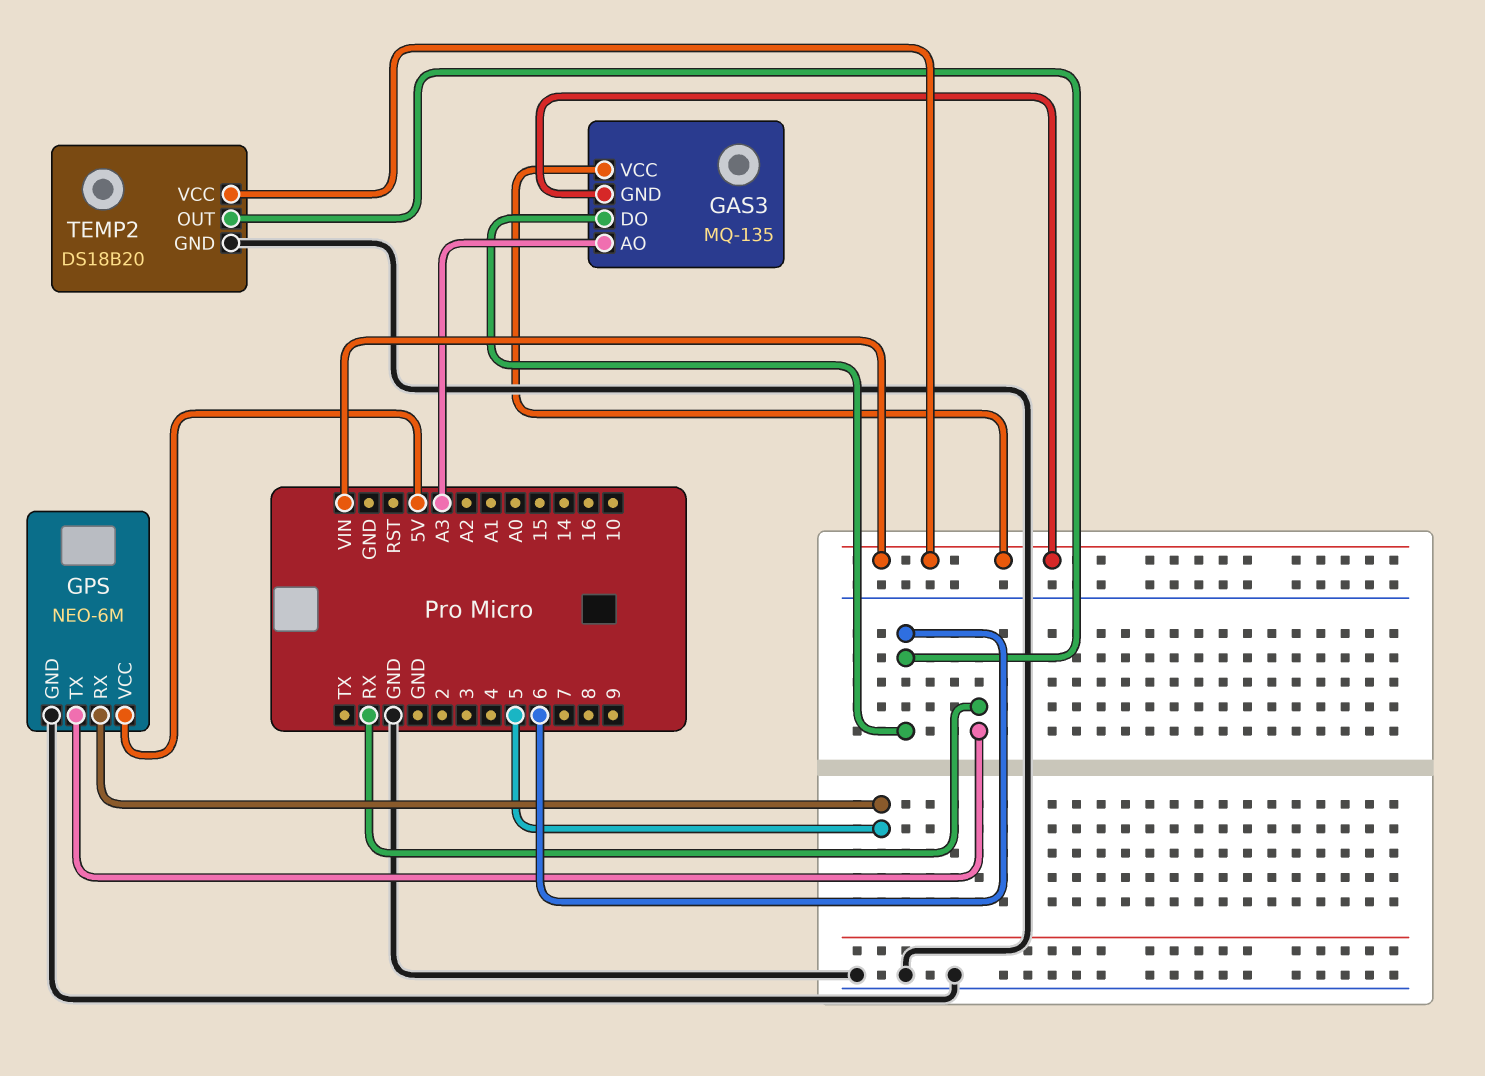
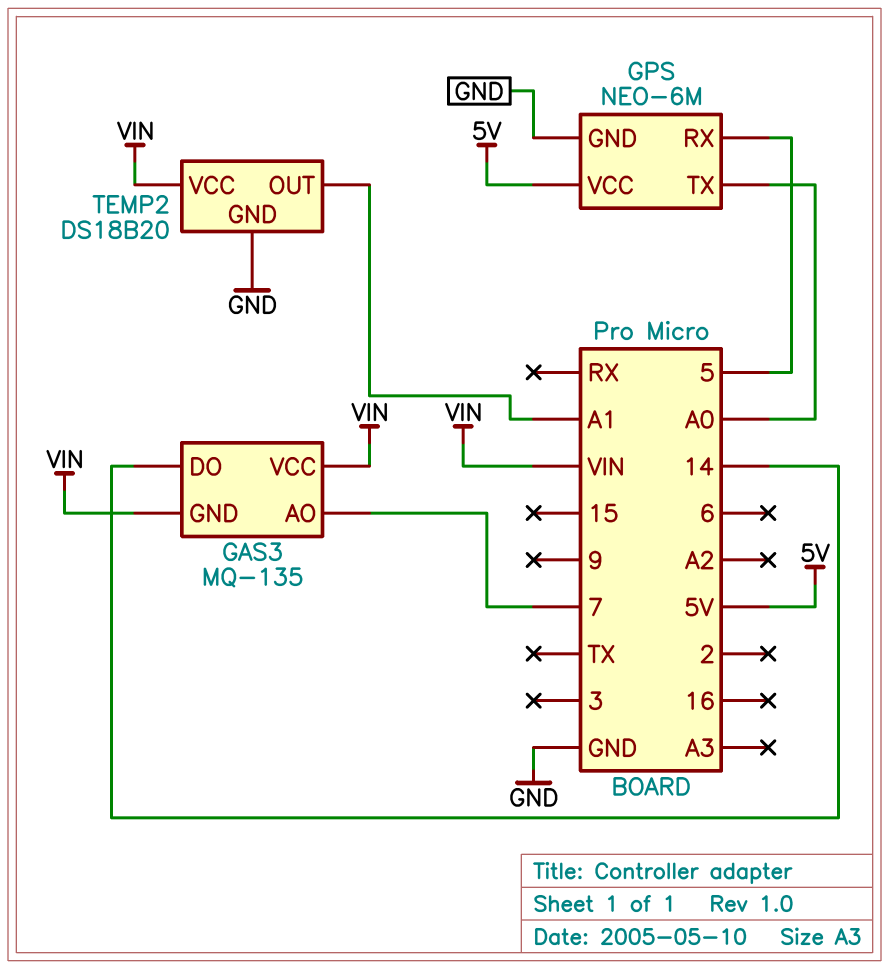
GAS3 pin AO: A3 -> 7
GAS3 pin DO: 6 -> 14
GPS pin TX: RX -> A0
TEMP2 pin OUT: 6 -> A1

